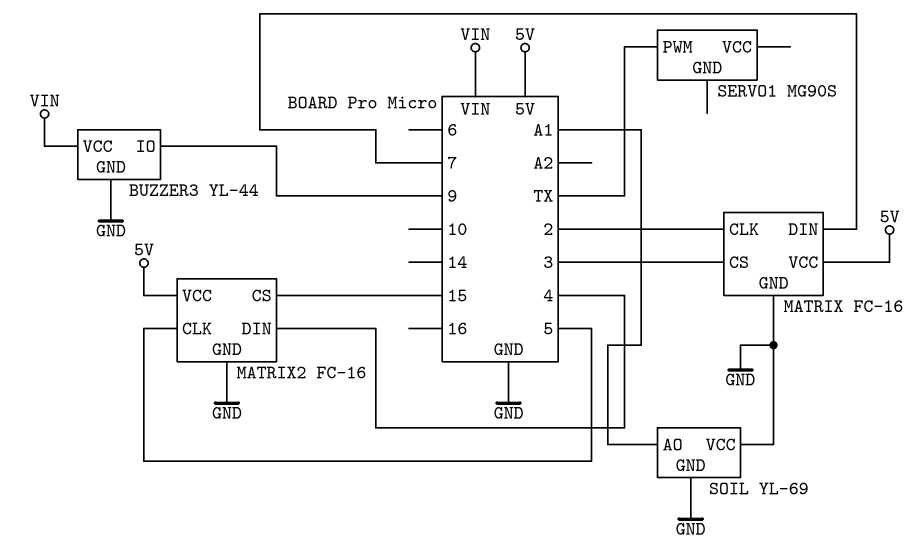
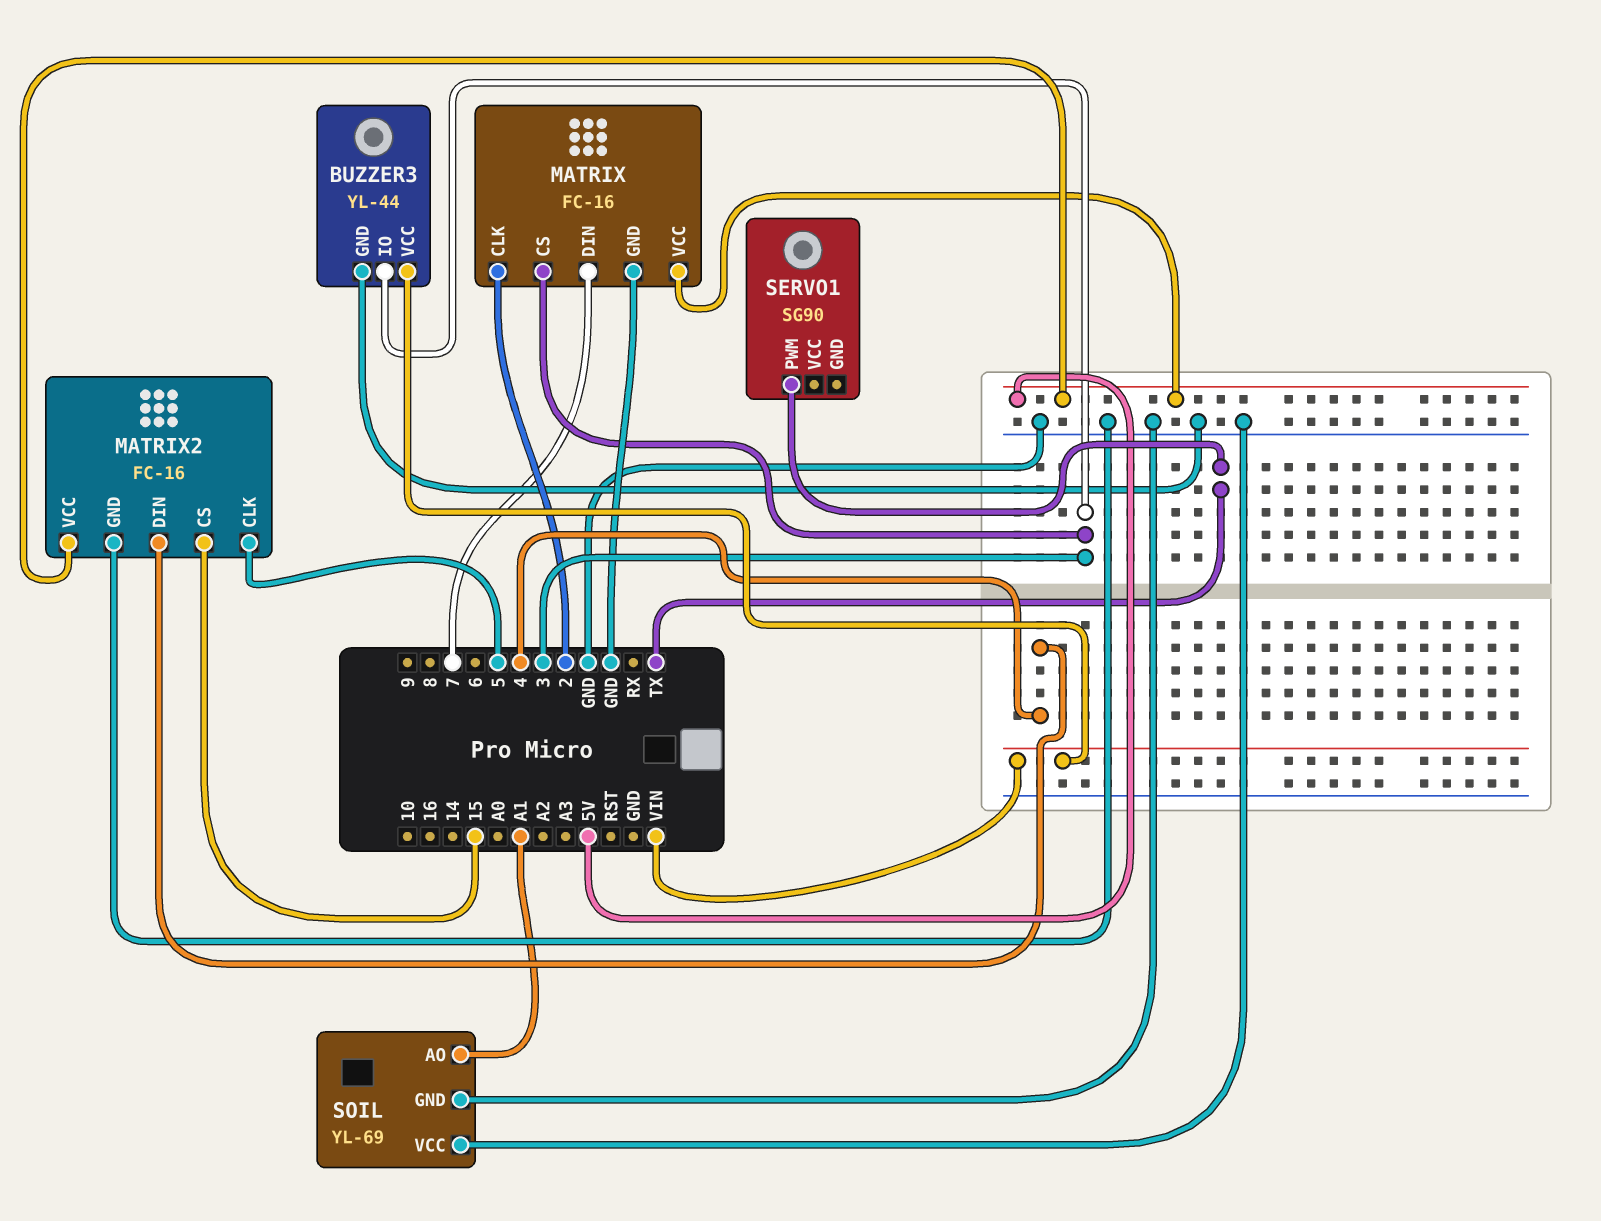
BUZZER3 pin IO: 9 -> 3
SERVO1: MG90S -> SG90

